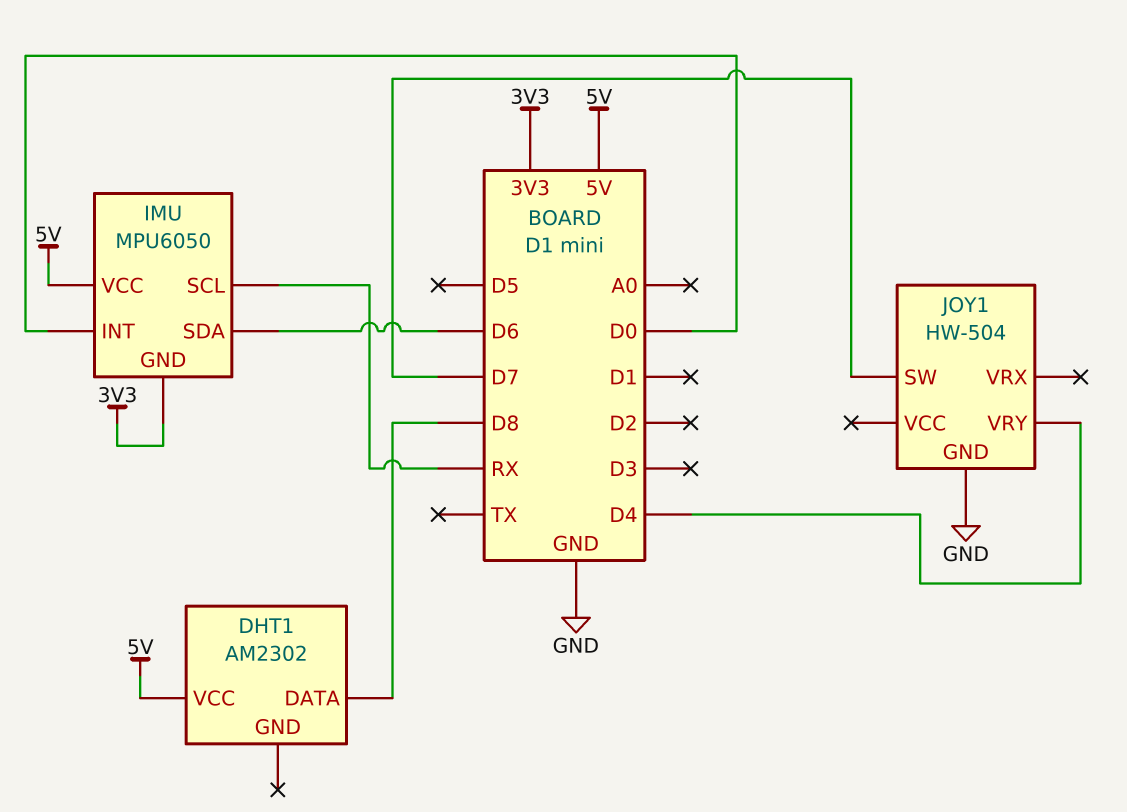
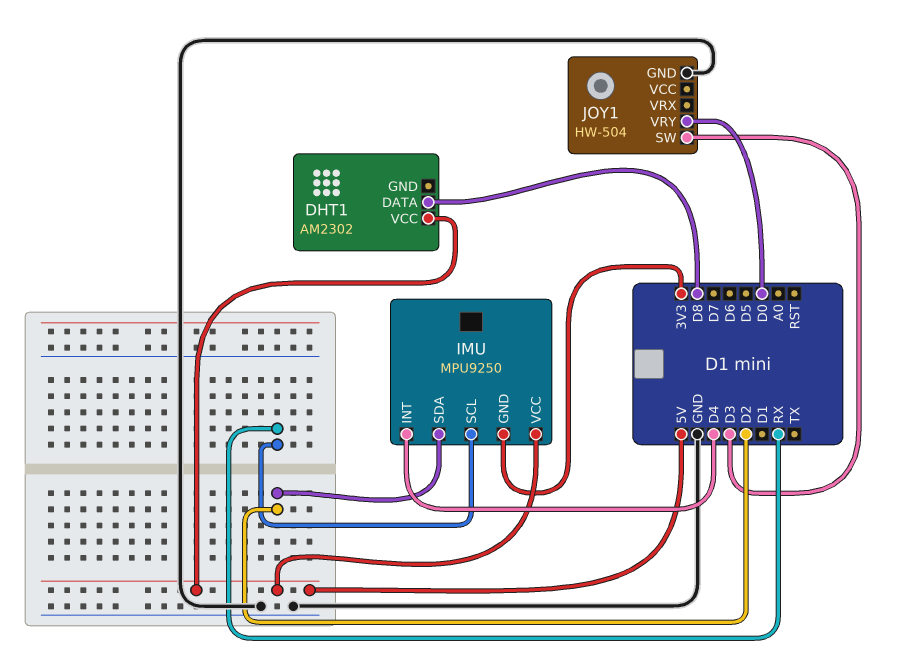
IMU: MPU6050 -> MPU9250
IMU pin INT: D0 -> D4
IMU pin SDA: D6 -> D2
JOY1 pin SW: D7 -> D3
JOY1 pin VRY: D4 -> D0

